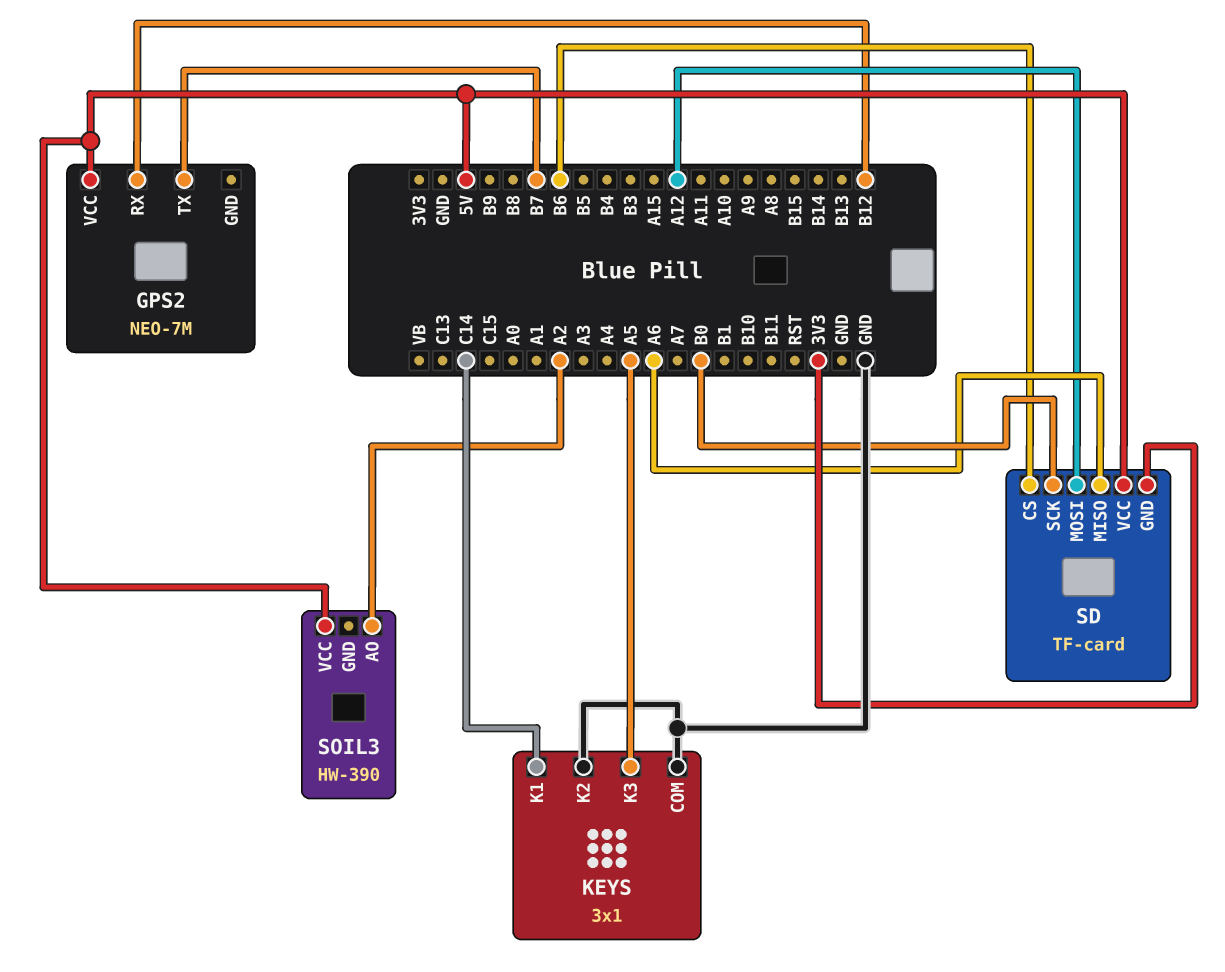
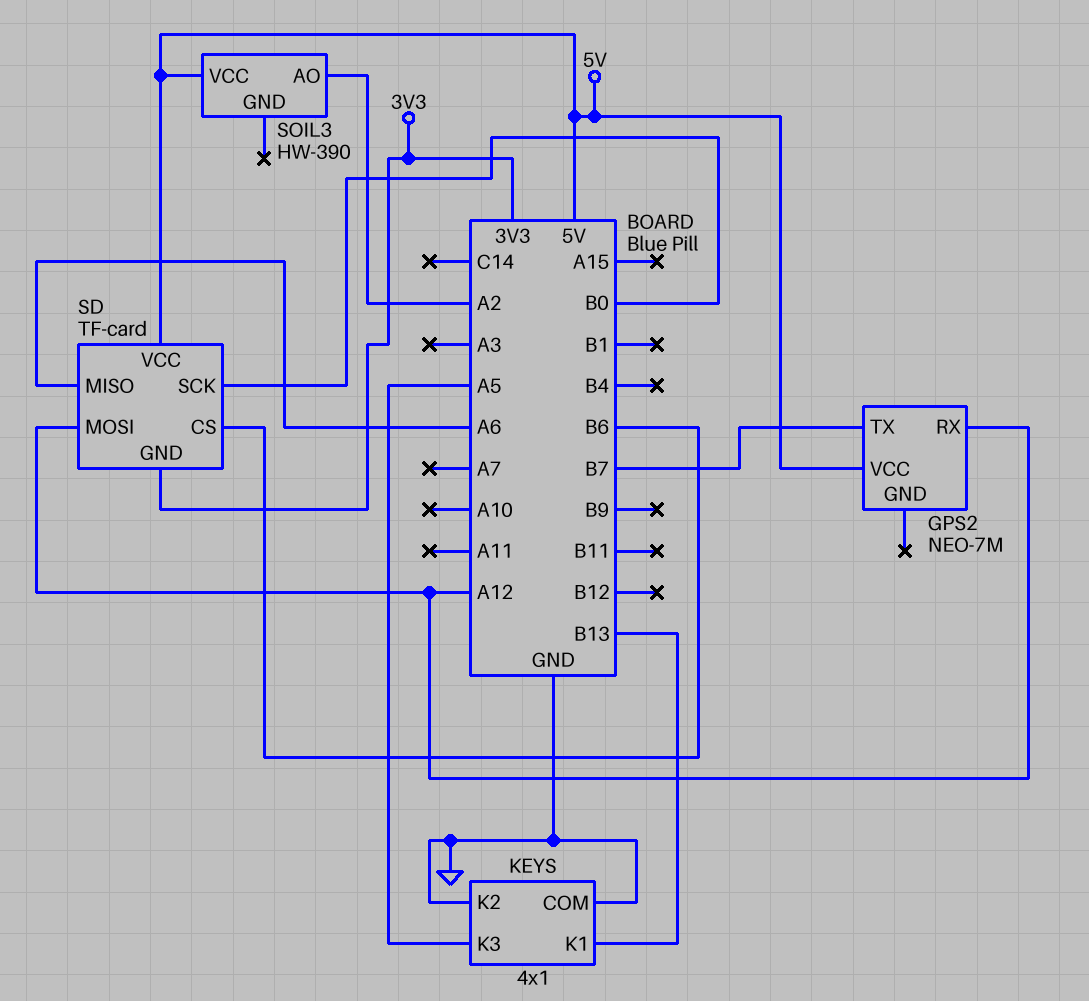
GPS2 pin RX: B12 -> A12
KEYS: 3x1 -> 4x1
KEYS pin K1: C14 -> B13

